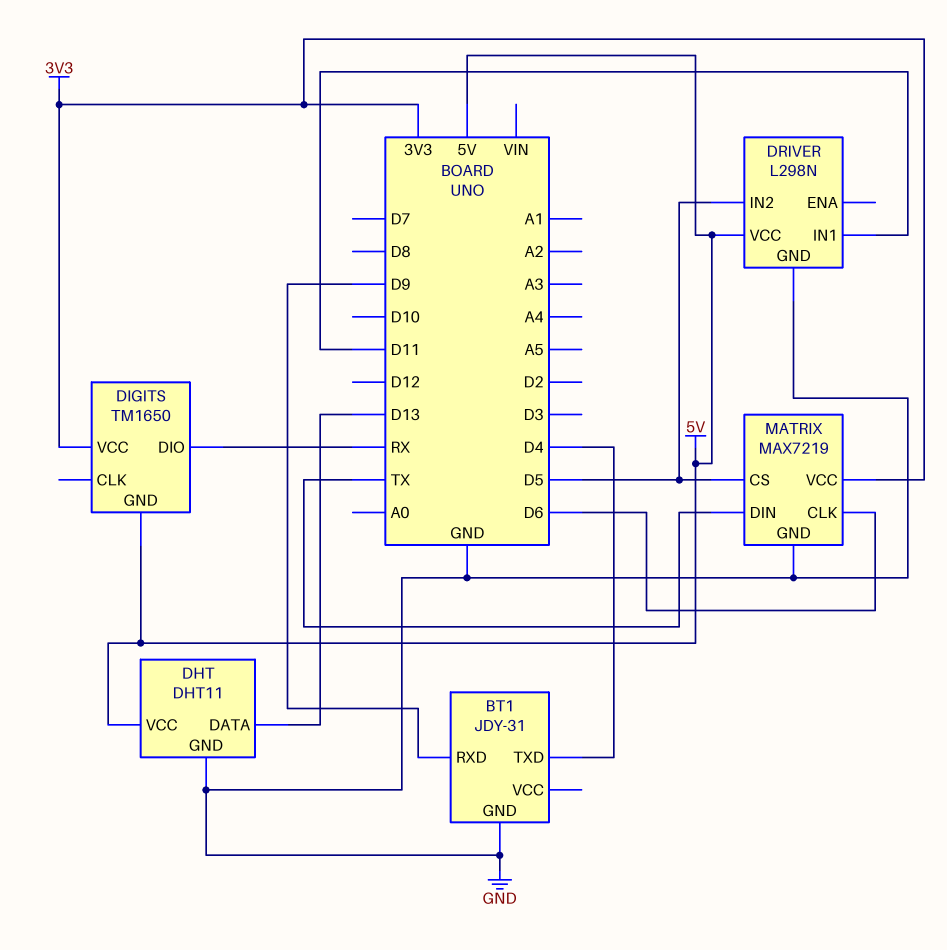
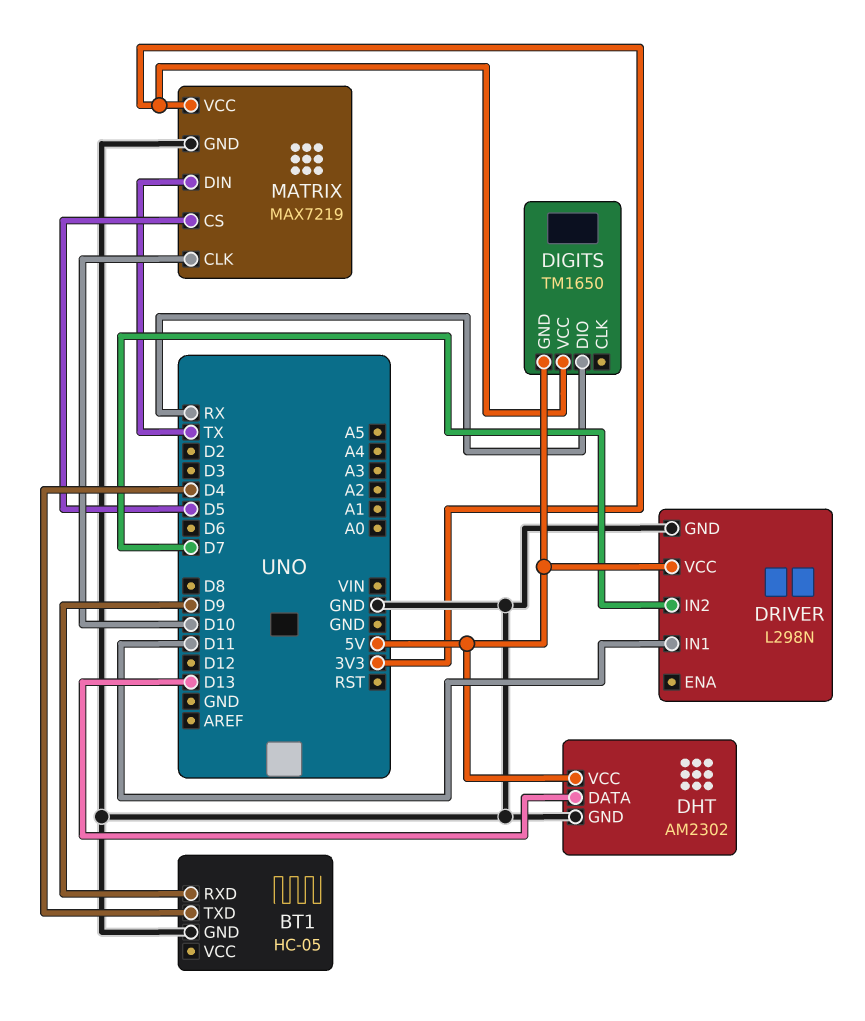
BT1: JDY-31 -> HC-05
DHT: DHT11 -> AM2302
DRIVER pin IN2: D5 -> D7
MATRIX pin CLK: D6 -> D10

